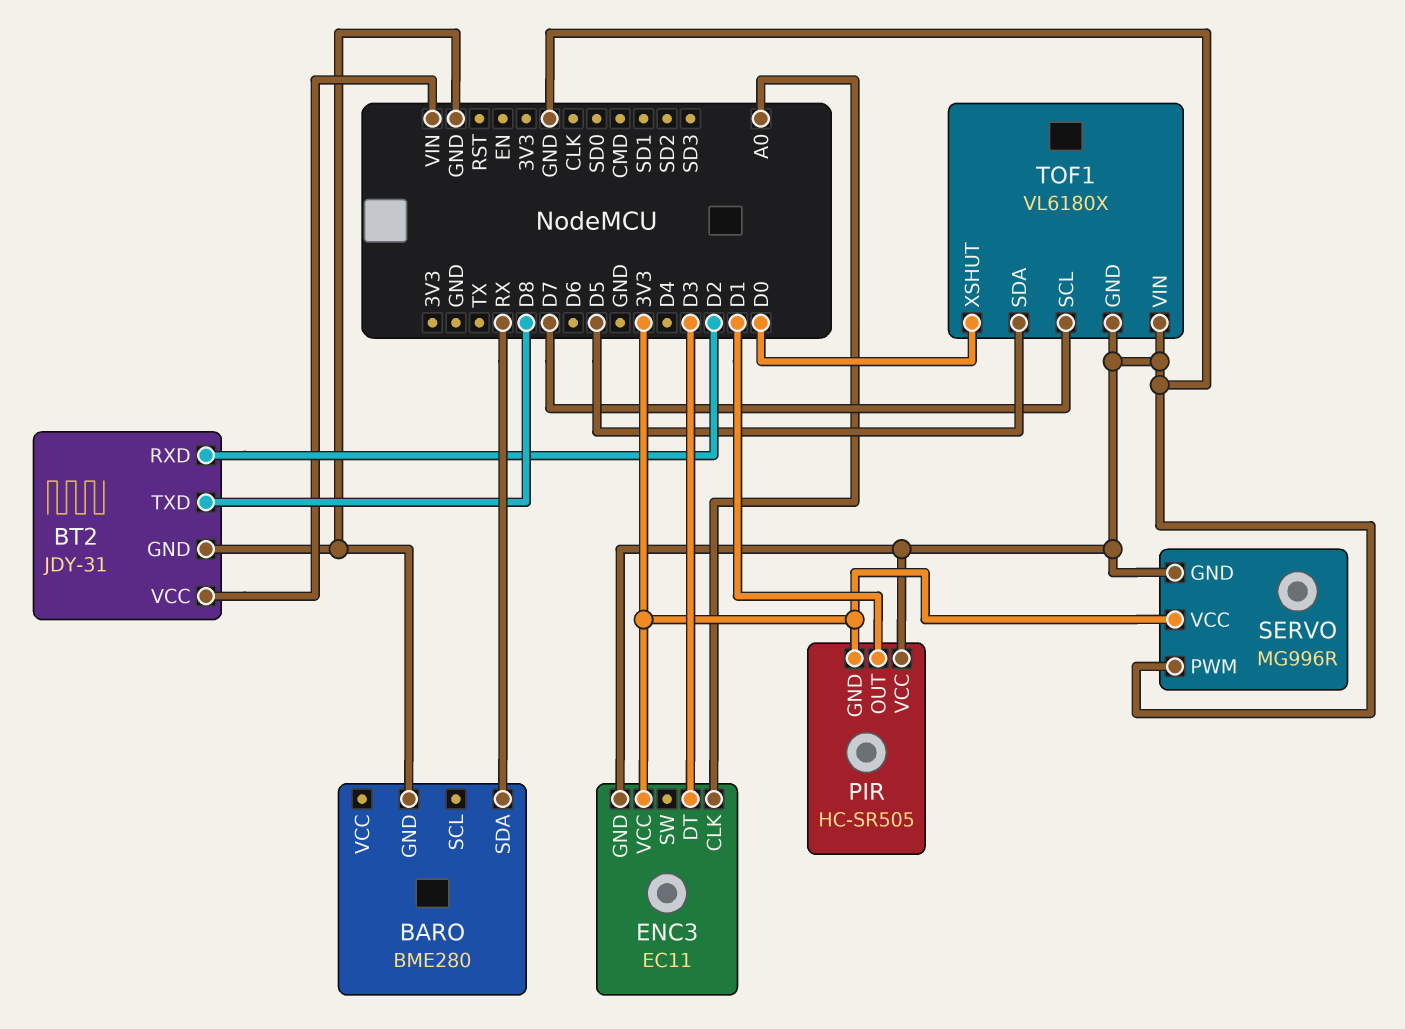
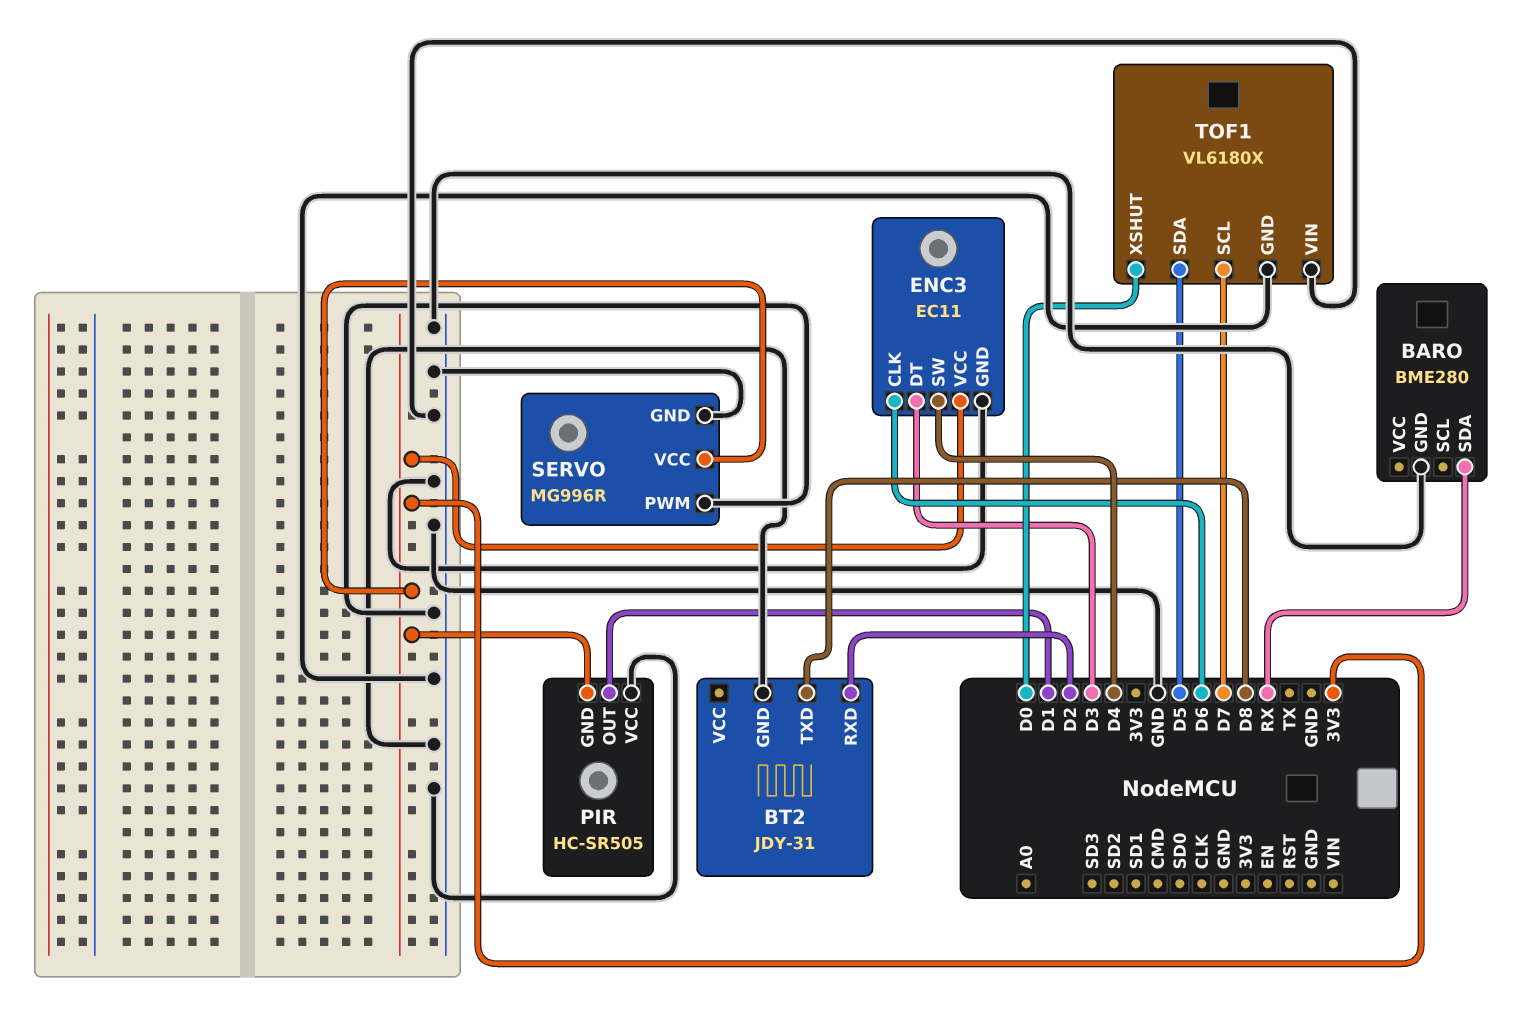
BT2 pin VCC: VIN -> none
ENC3 pin CLK: A0 -> D6
ENC3 pin SW: none -> D4

